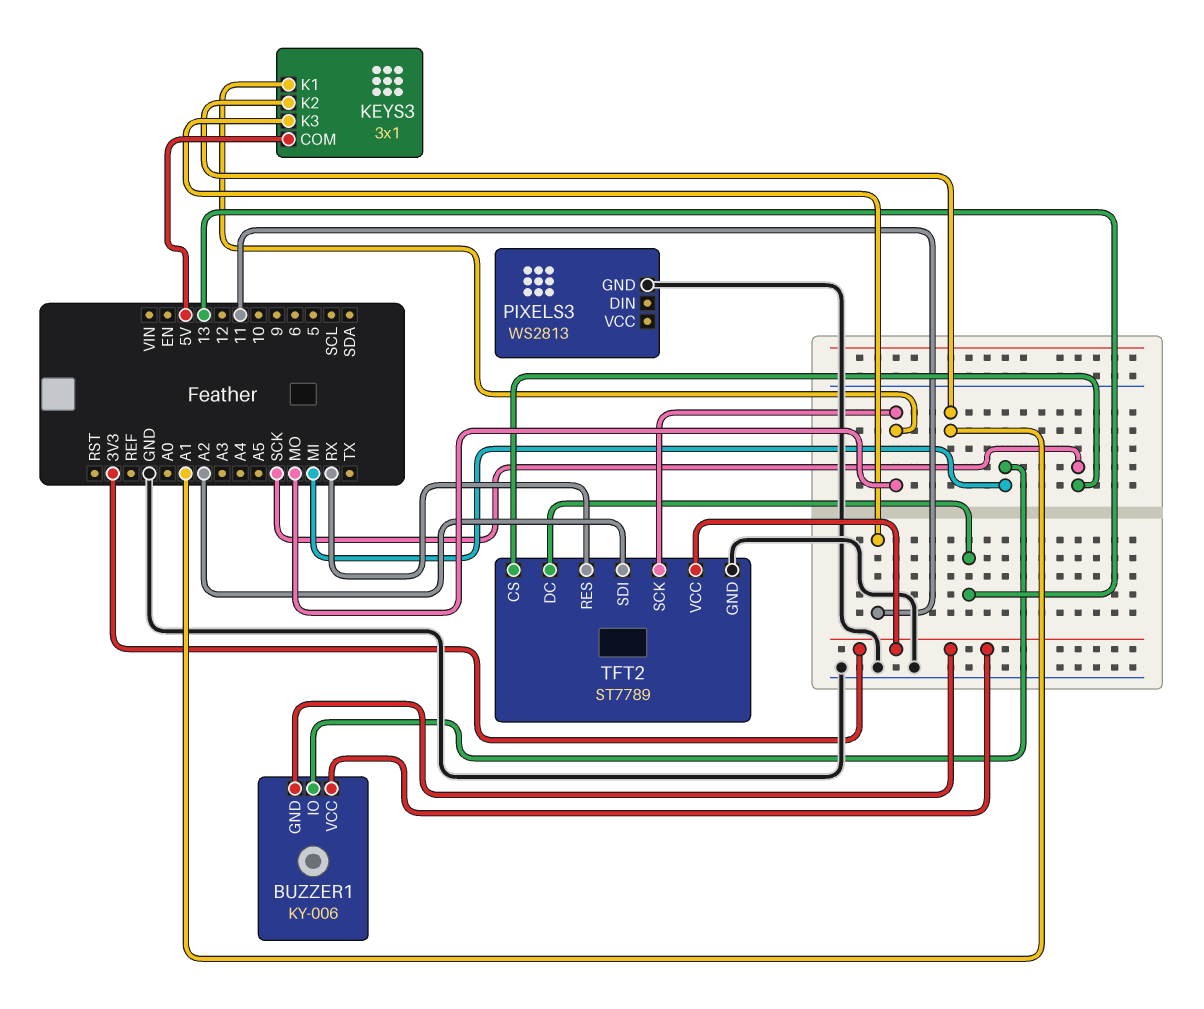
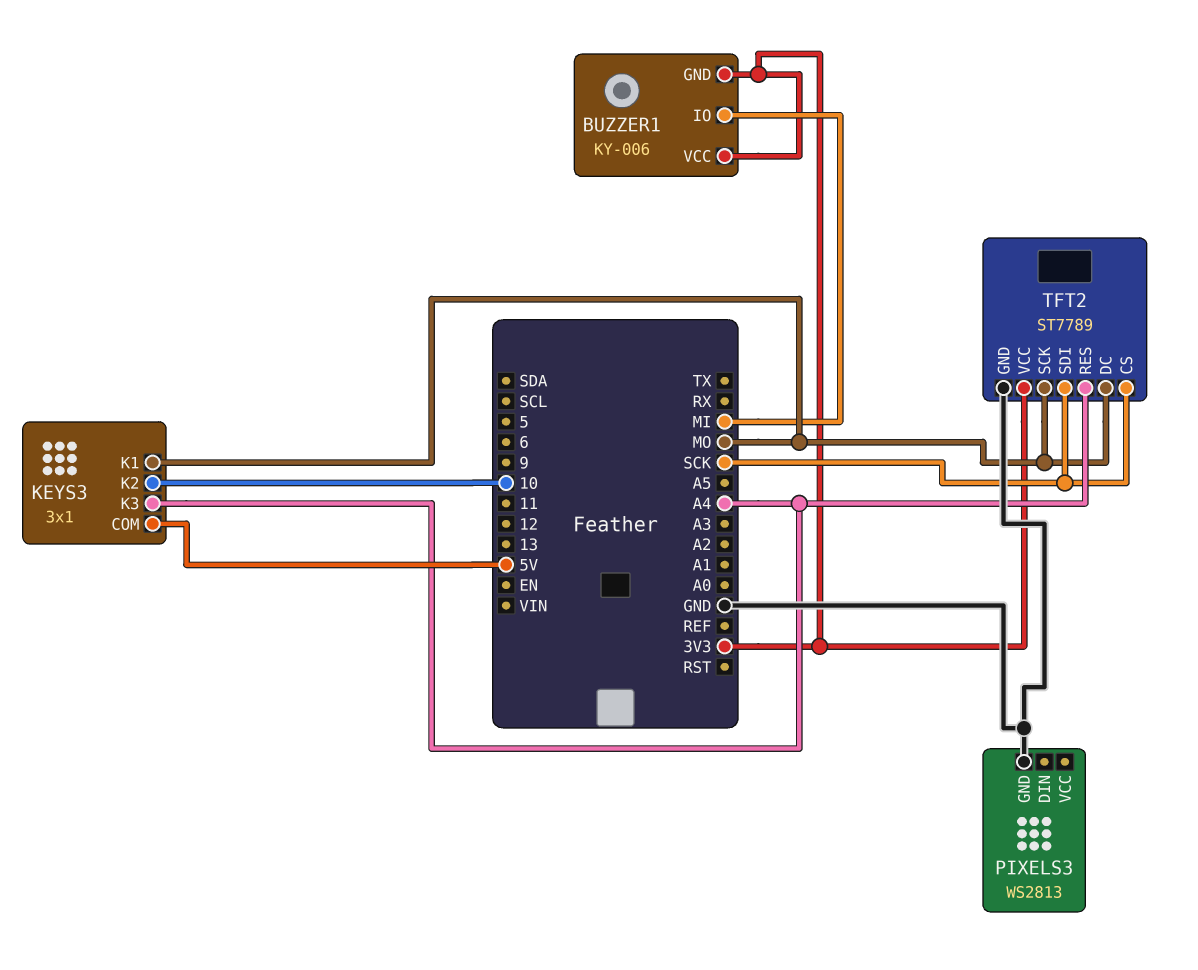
KEYS3 pin K2: A1 -> 10
KEYS3 pin K3: 11 -> A4
TFT2 pin DC: 13 -> MO
TFT2 pin RES: RX -> A4
TFT2 pin SDI: A2 -> SCK

